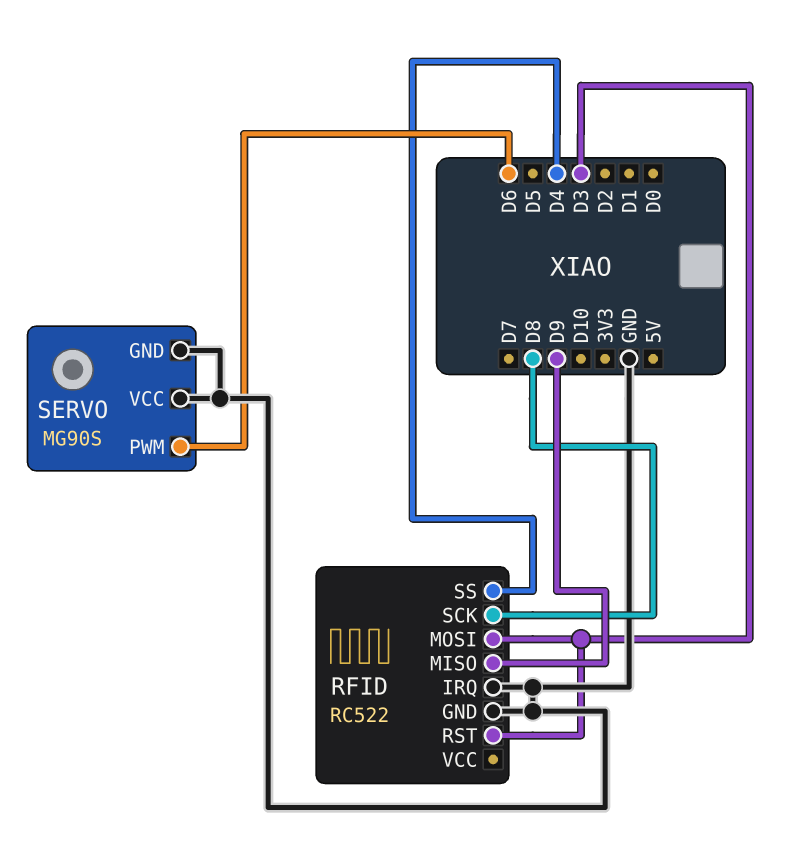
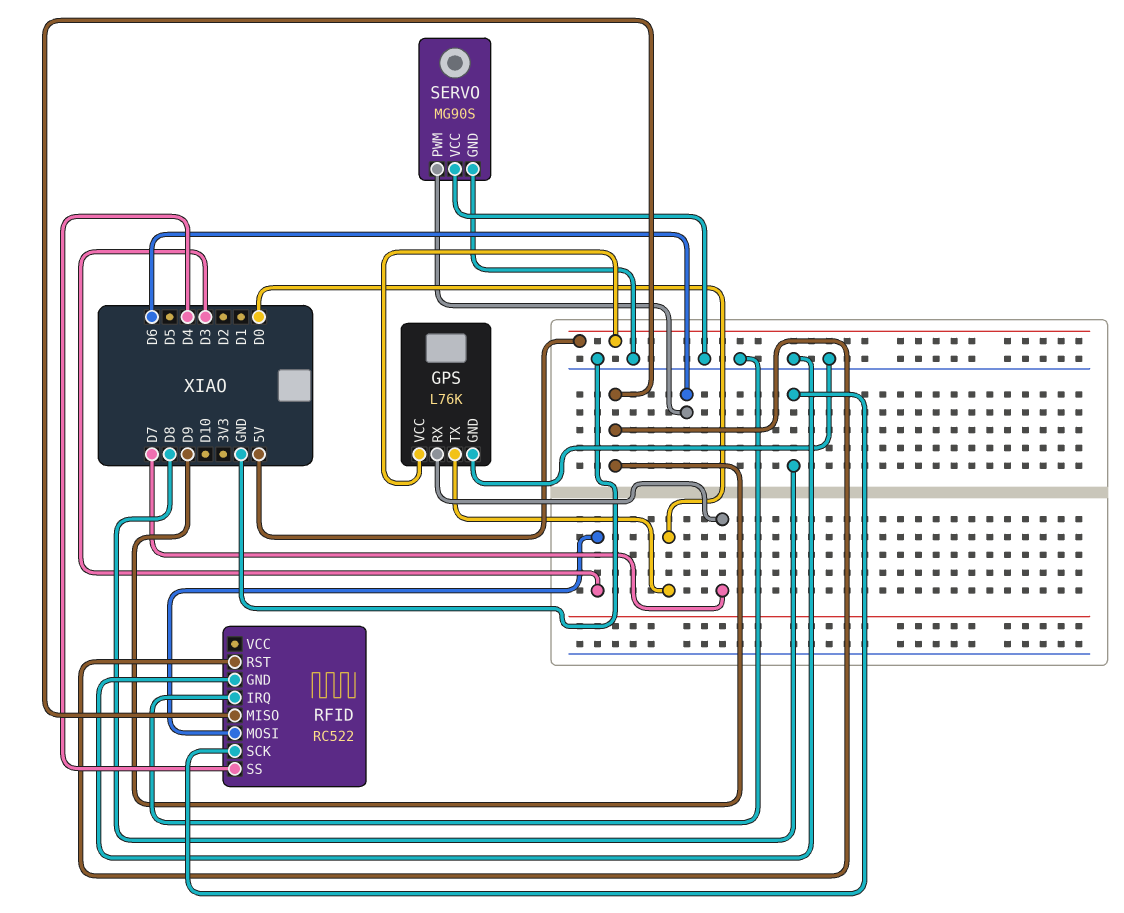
GPS: none -> L76K
GPS pin GND: none -> GND
GPS pin RX: none -> D7
GPS pin TX: none -> D0
GPS pin VCC: none -> 5V
RFID pin RST: D3 -> D9

